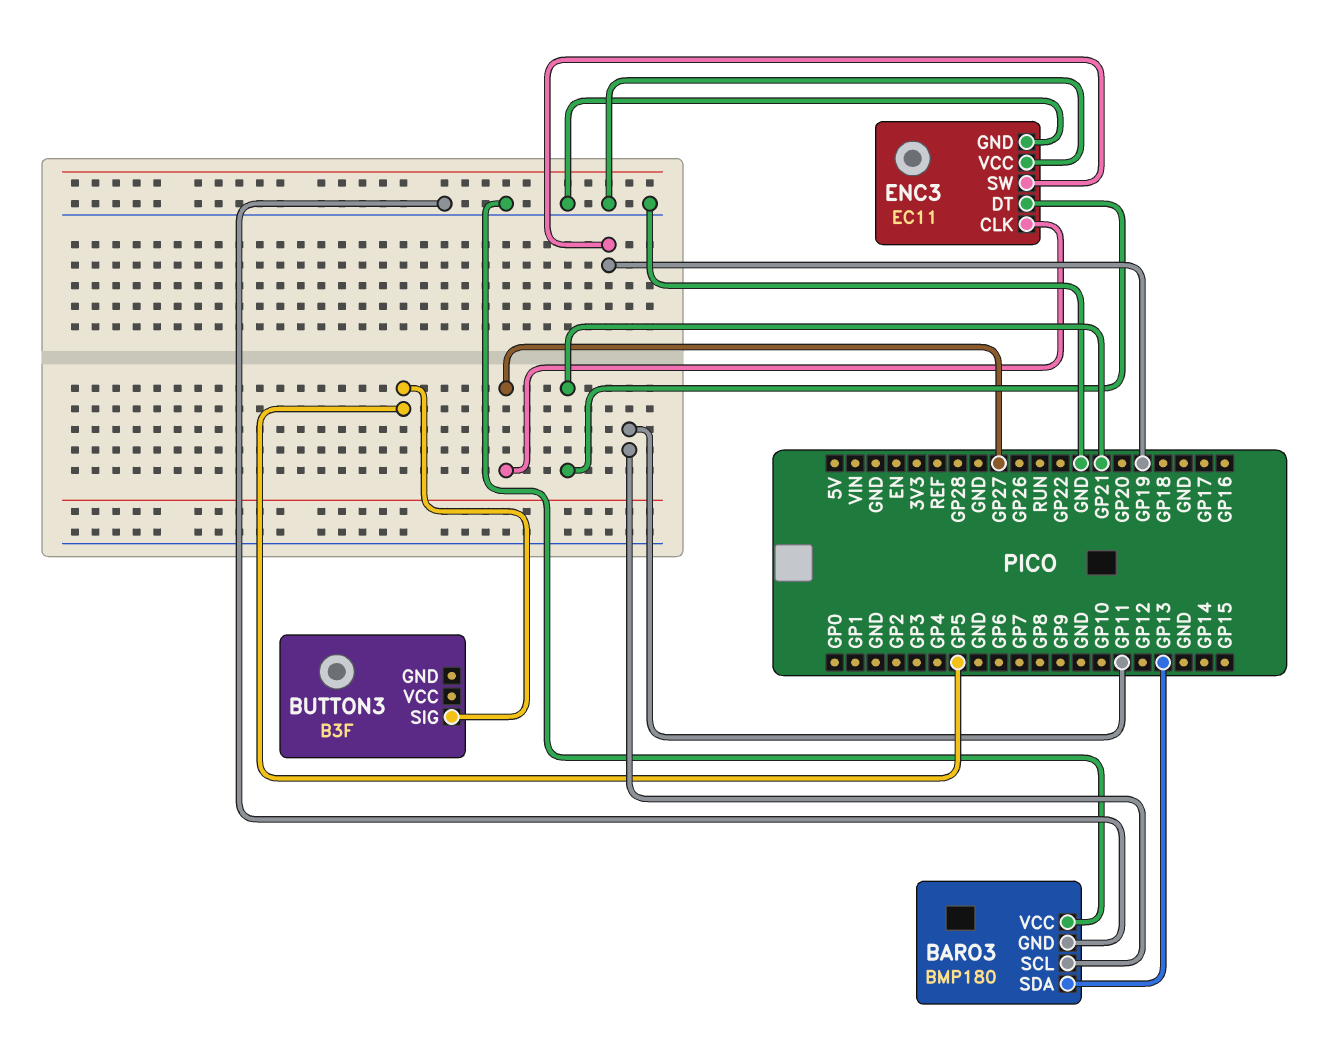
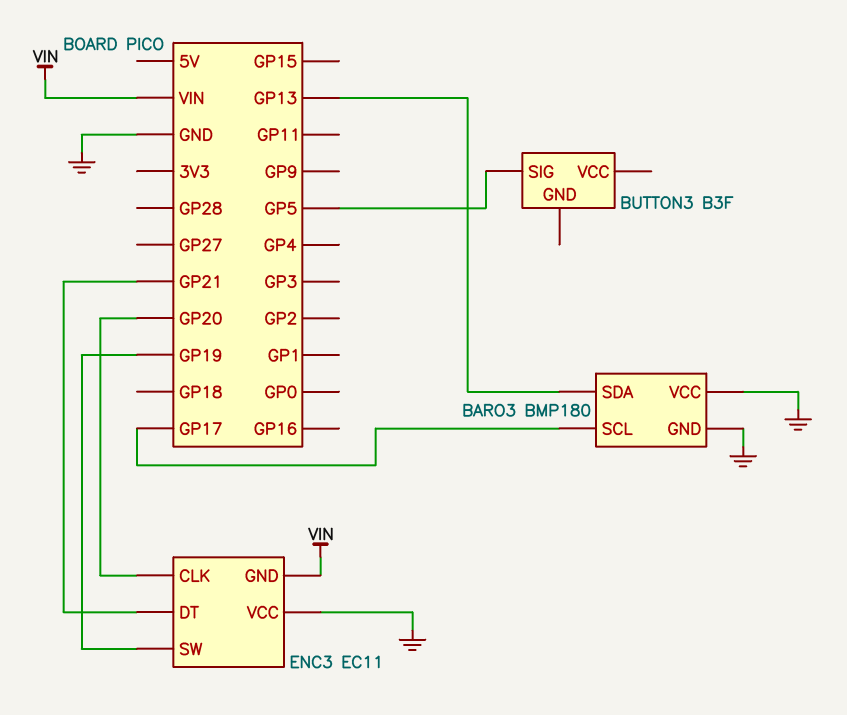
BARO3 pin SCL: GP11 -> GP17
ENC3 pin CLK: GP27 -> GP20
ENC3 pin GND: GND -> VIN

